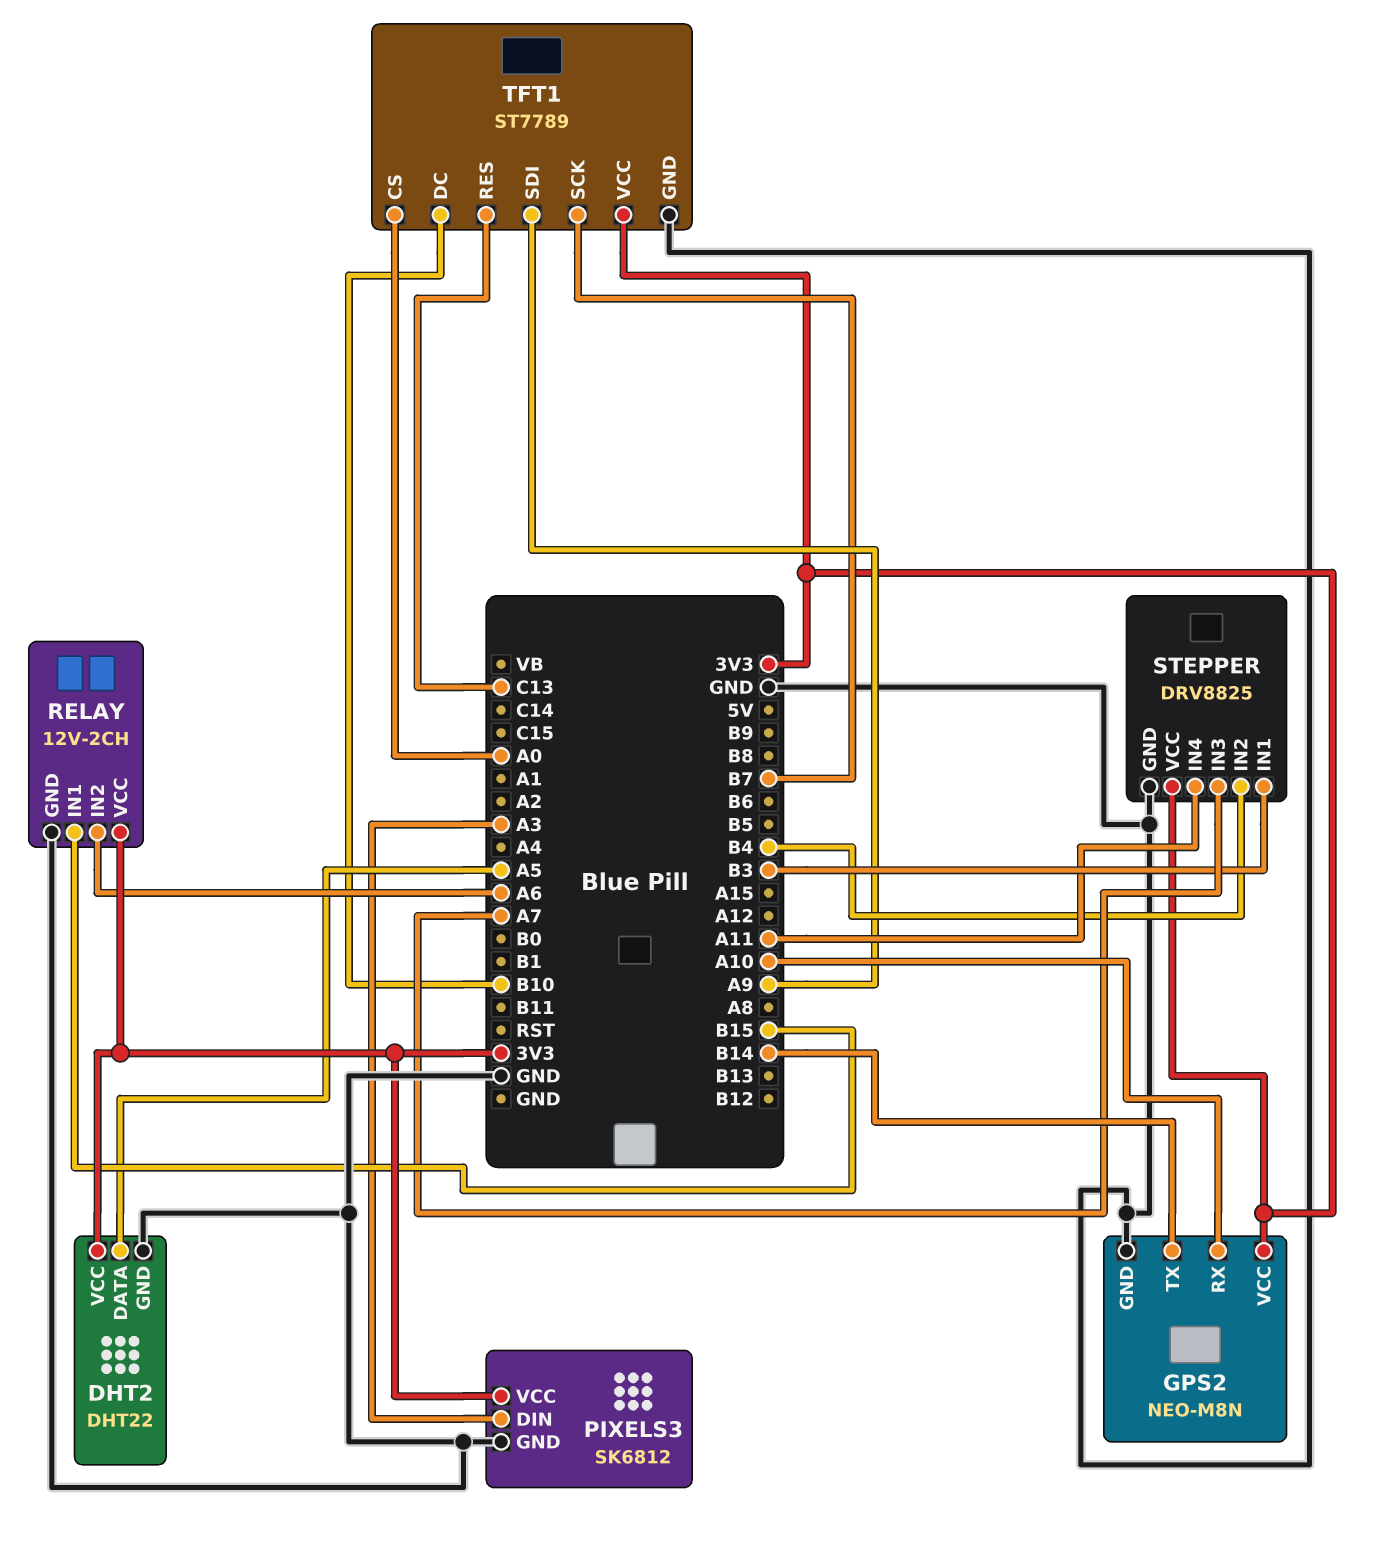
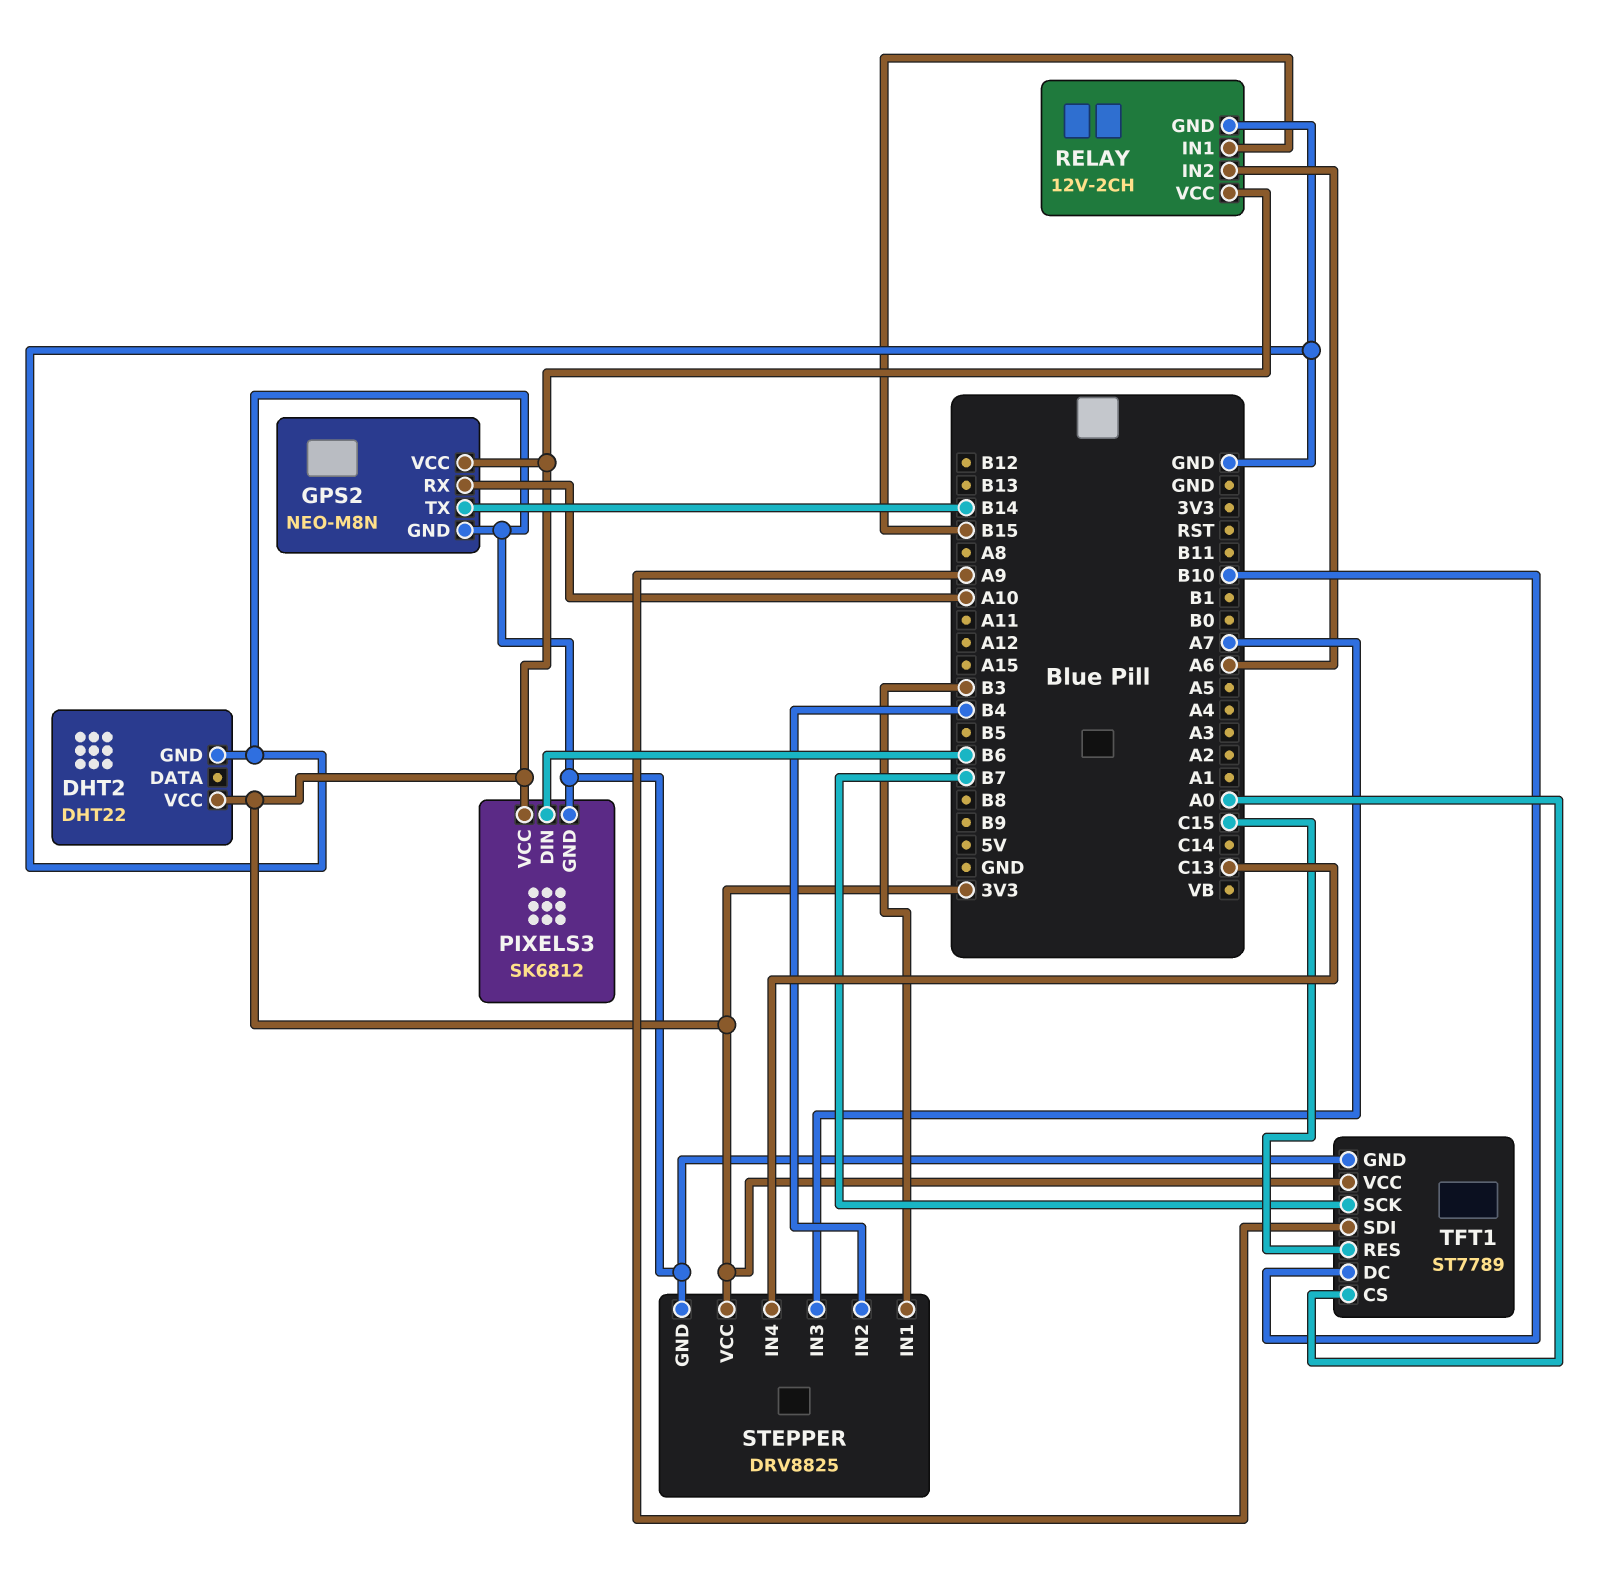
DHT2 pin DATA: A5 -> none
PIXELS3 pin DIN: A3 -> B6
STEPPER pin IN4: A11 -> C13
TFT1 pin RES: C13 -> C15

